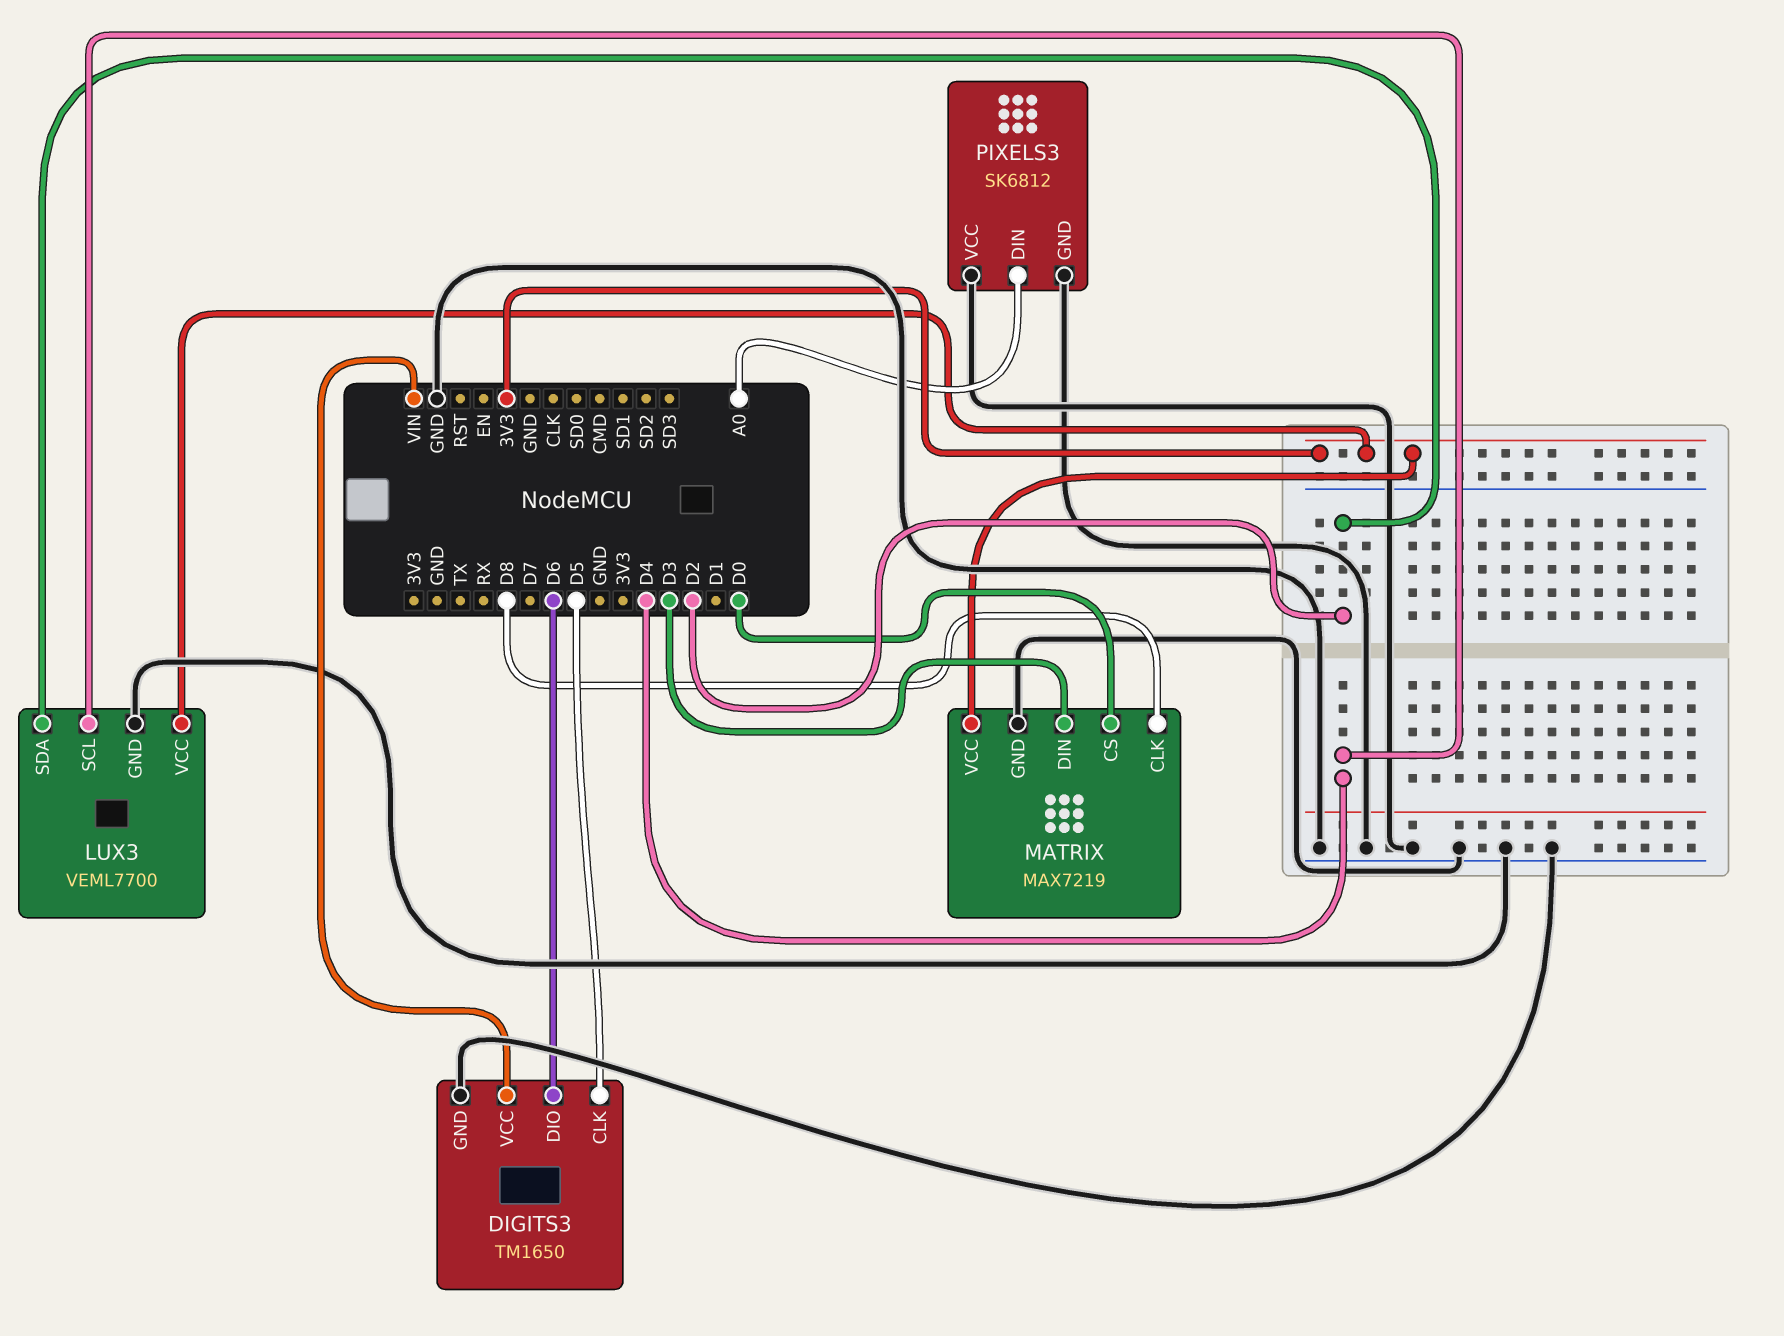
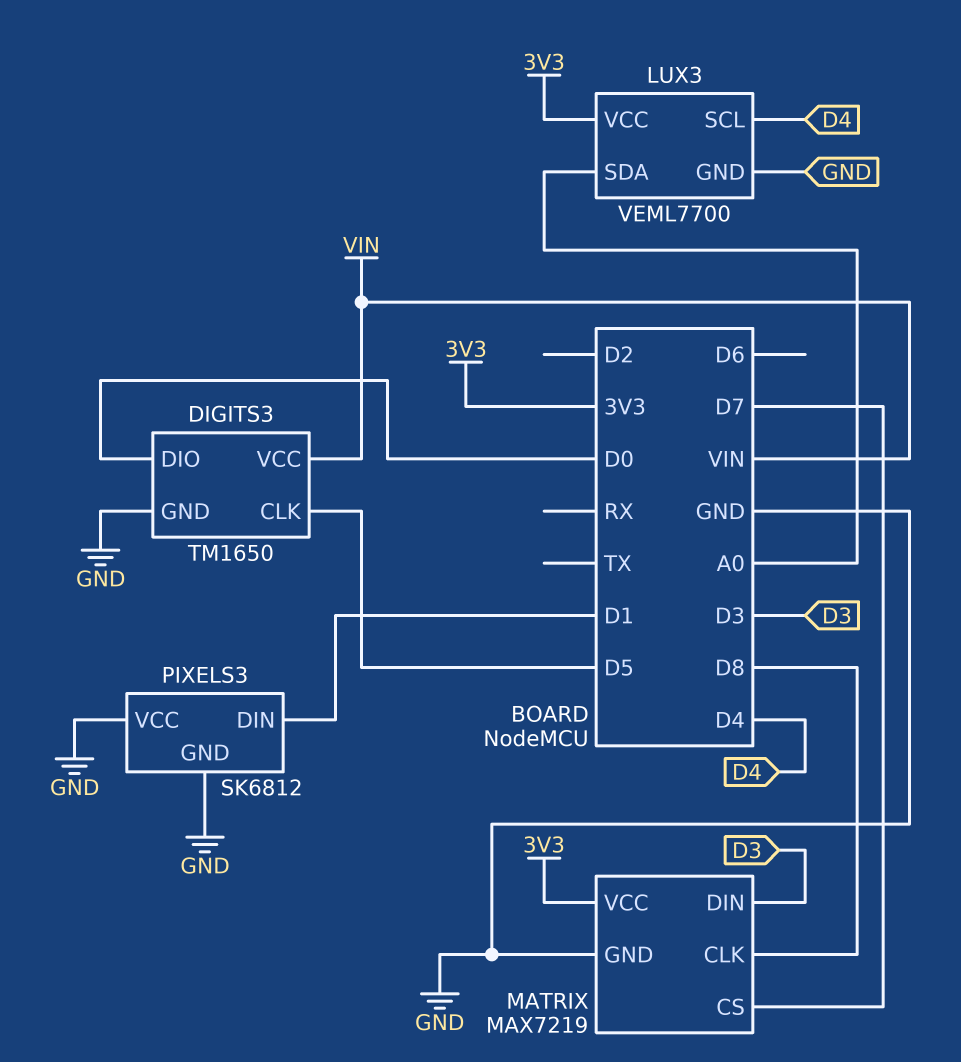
DIGITS3 pin DIO: D6 -> D0
LUX3 pin SDA: D2 -> A0
MATRIX pin CS: D0 -> D7
PIXELS3 pin DIN: A0 -> D1

